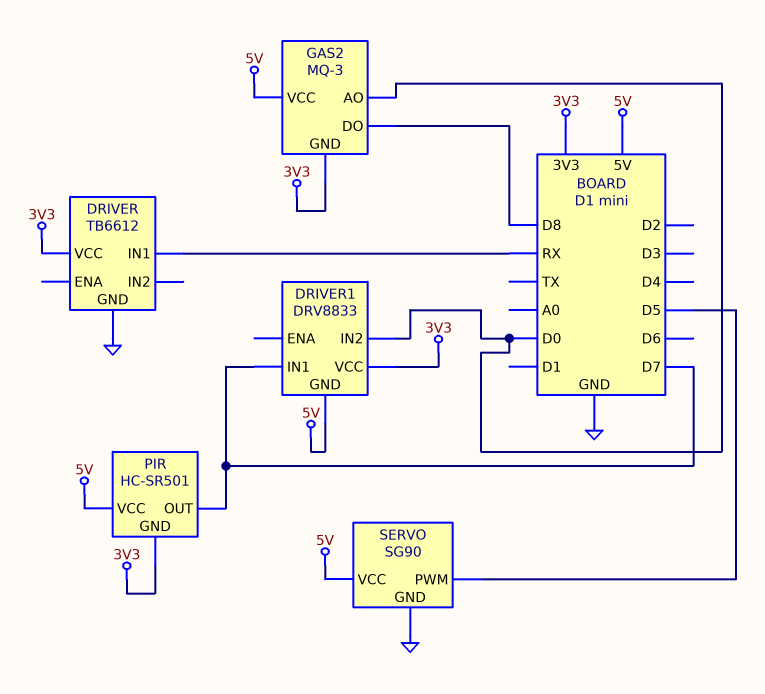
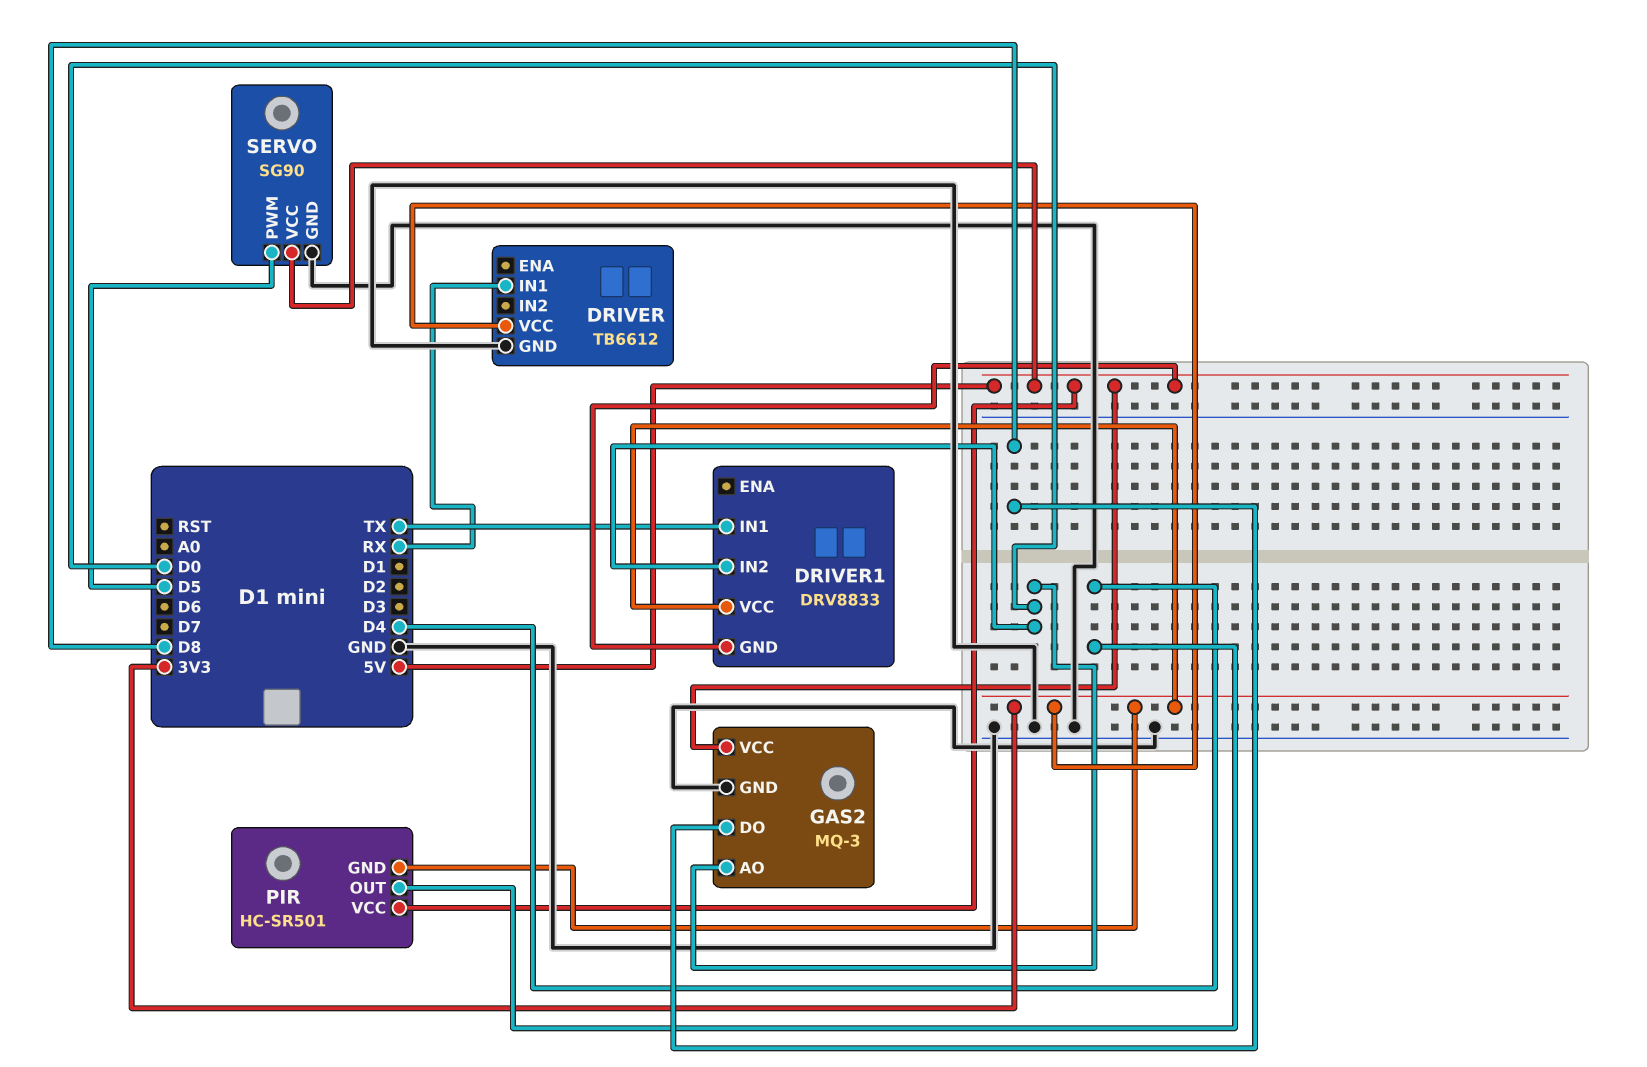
DRIVER1 pin IN1: D7 -> TX
GAS2 pin GND: 3V3 -> GND
PIR pin OUT: D7 -> D4

